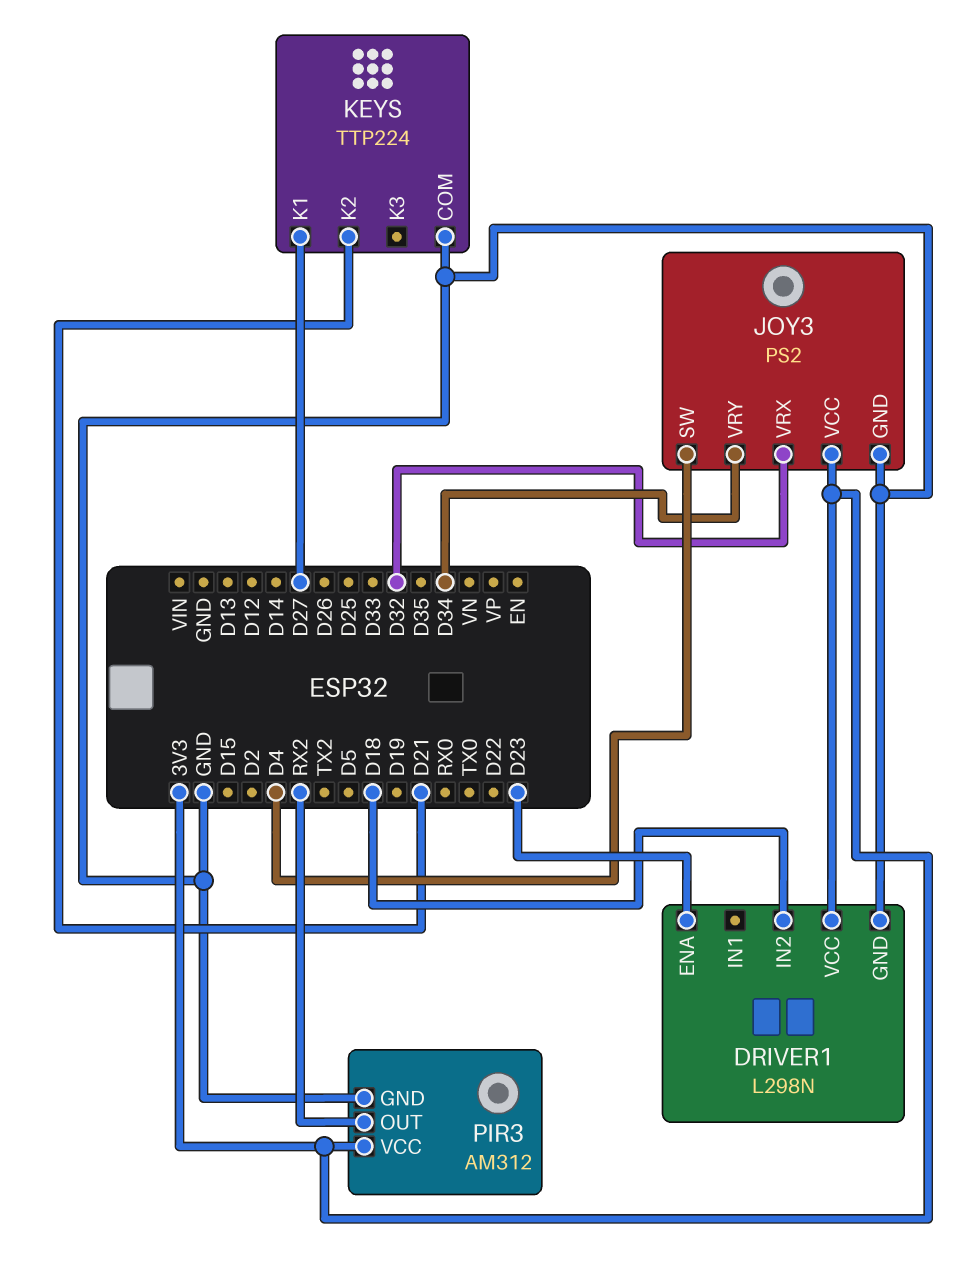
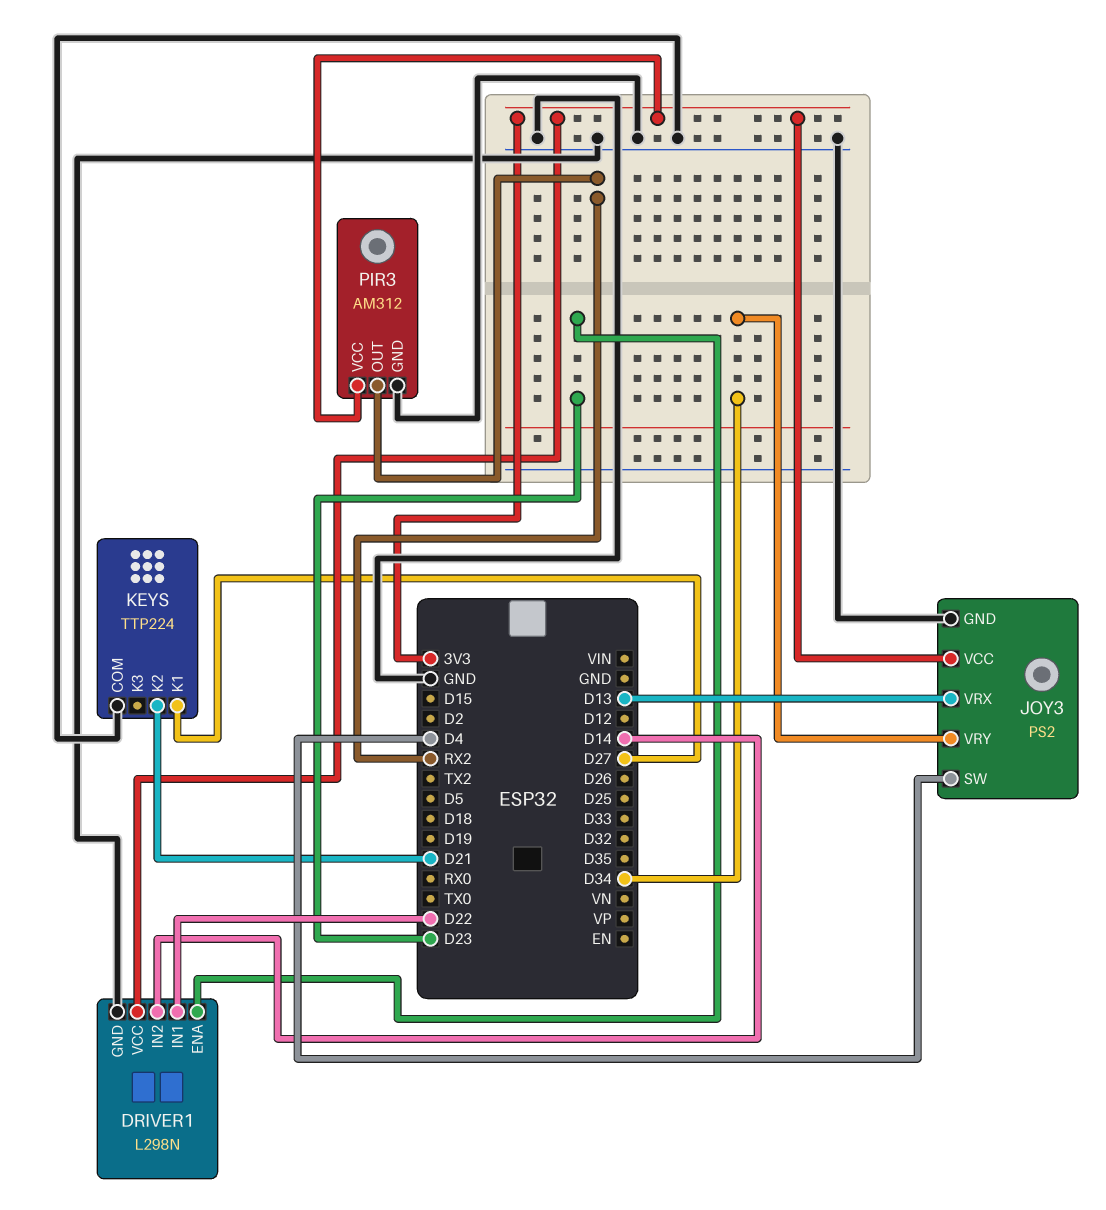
DRIVER1 pin IN1: none -> D22
DRIVER1 pin IN2: D18 -> D14
JOY3 pin VRX: D32 -> D13

